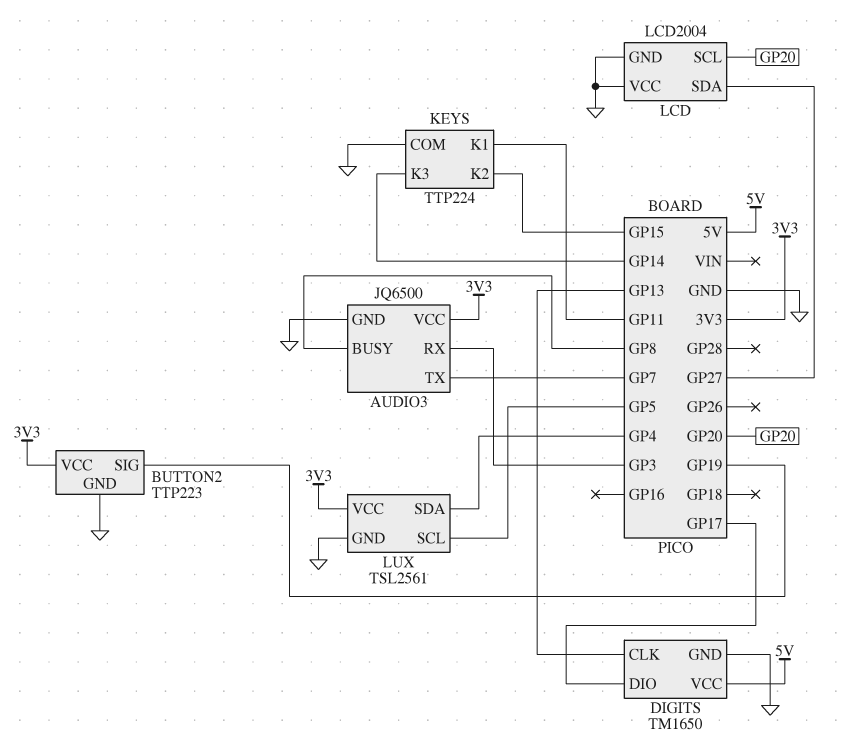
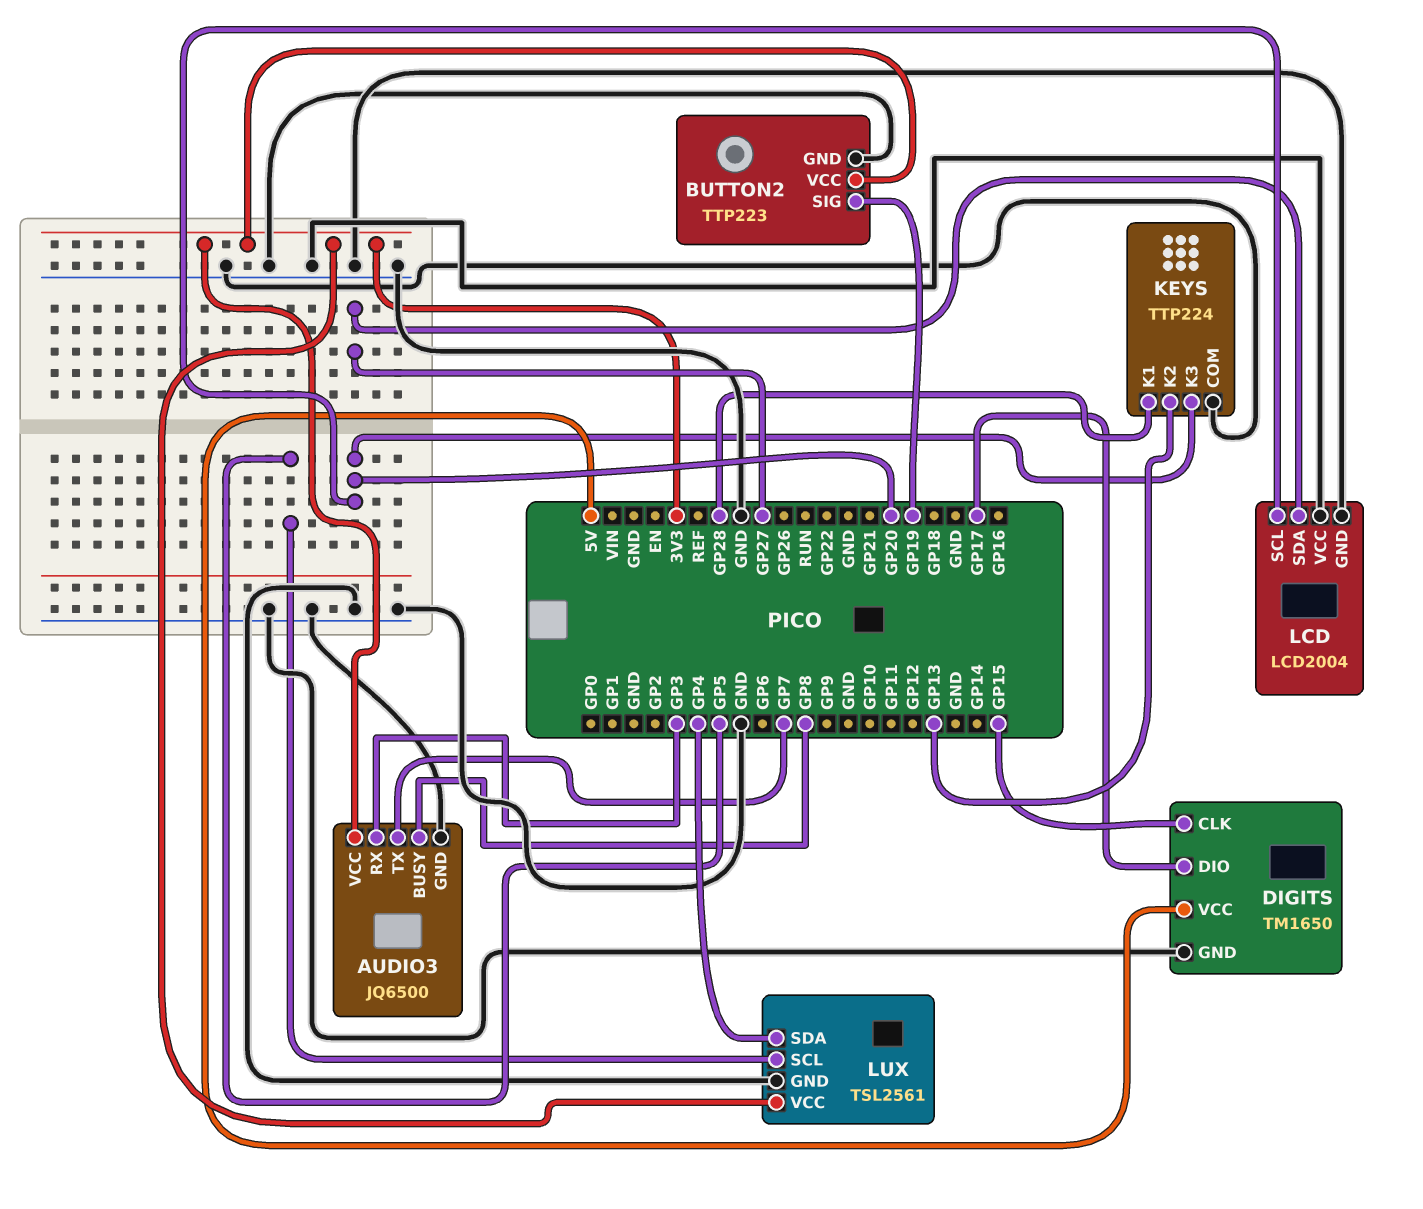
DIGITS pin CLK: GP13 -> GP15
KEYS pin K1: GP11 -> GP28
KEYS pin K2: GP15 -> GP13
KEYS pin K3: GP14 -> GP20

